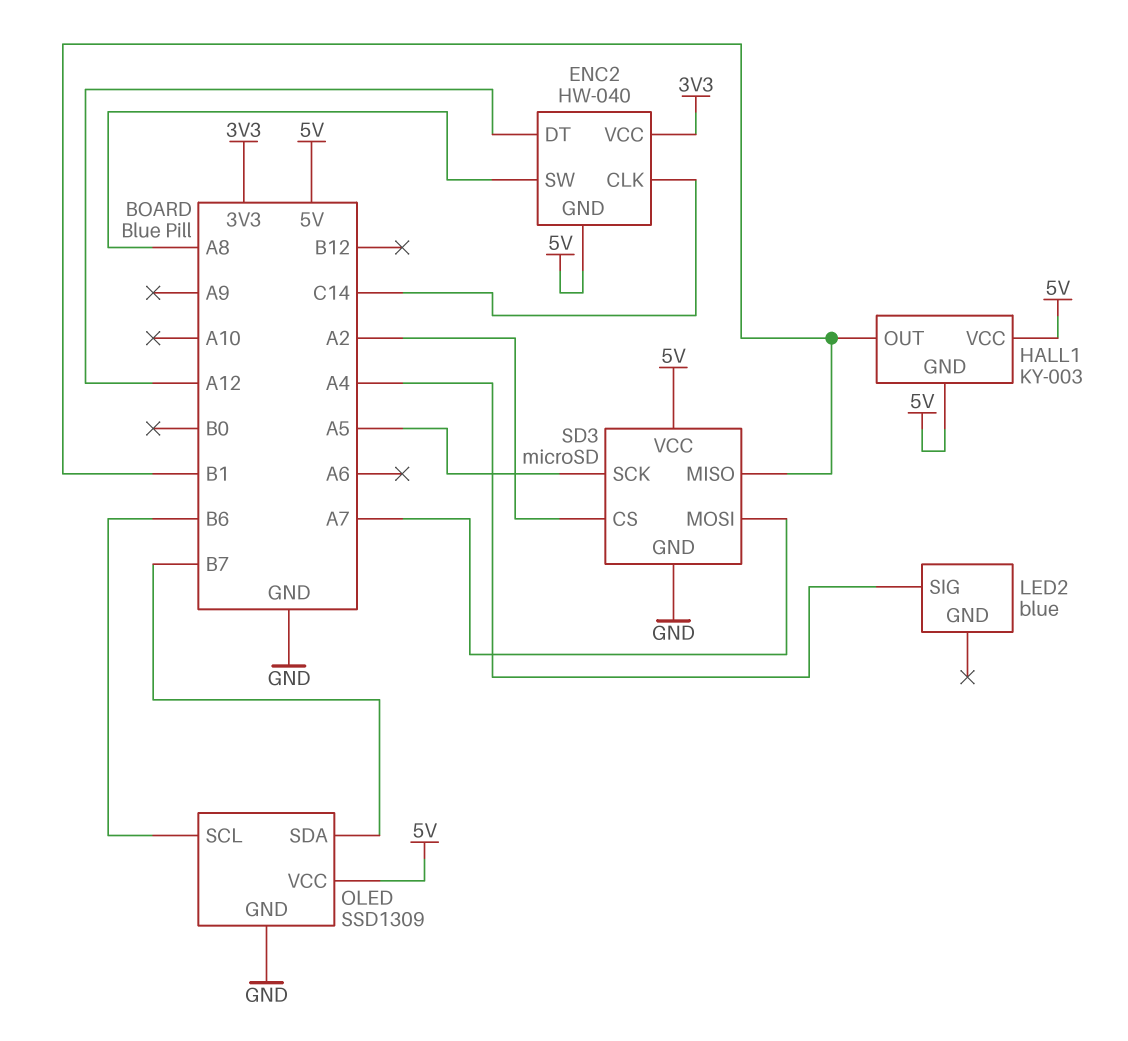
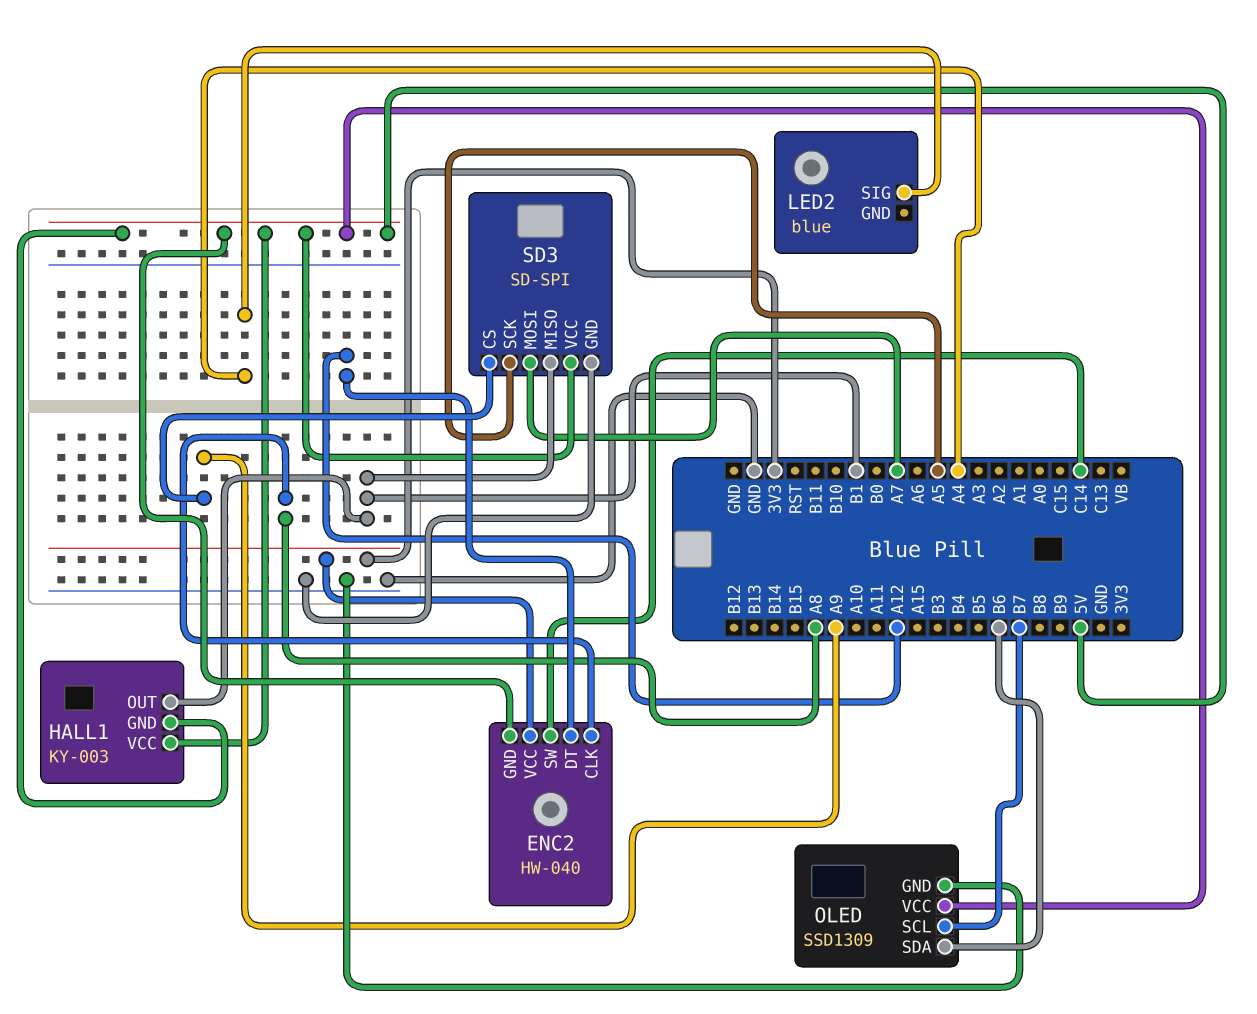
ENC2 pin CLK: C14 -> A8
ENC2 pin SW: A8 -> C14
OLED pin SCL: B6 -> B7
OLED pin SDA: B7 -> B6
SD3: microSD -> SD-SPI
SD3 pin CS: A2 -> A9

